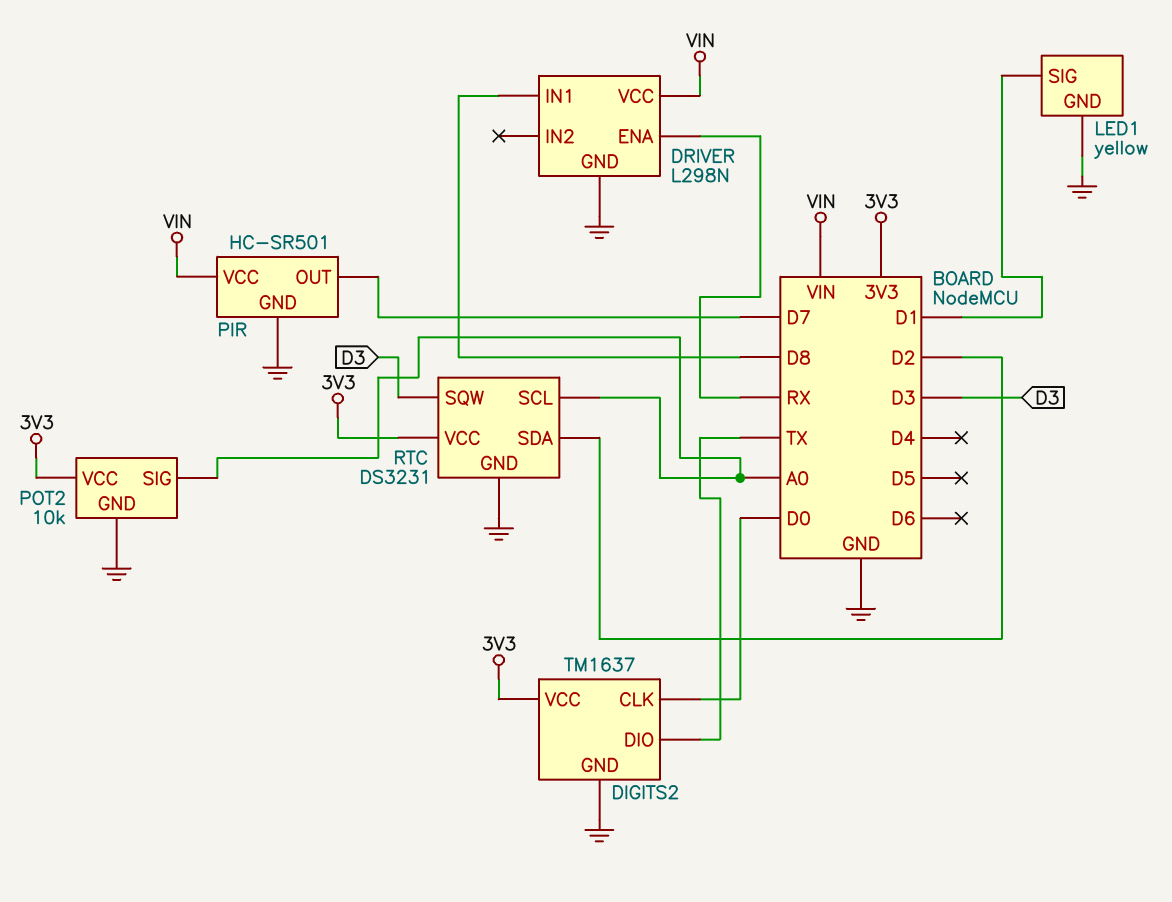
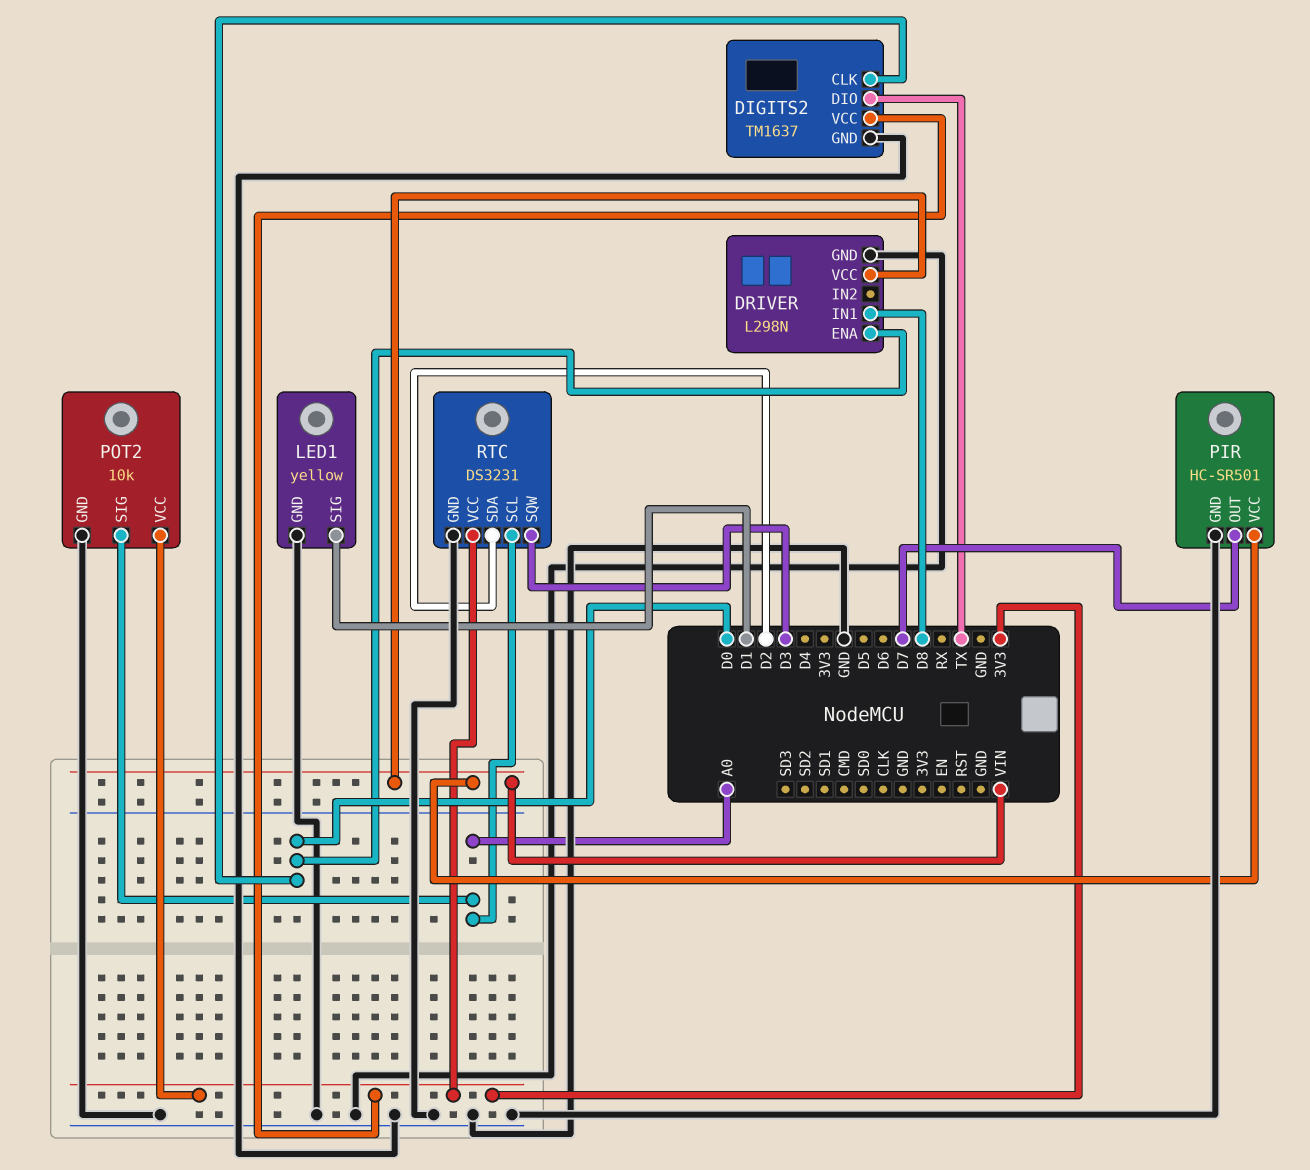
DRIVER pin ENA: RX -> D0

